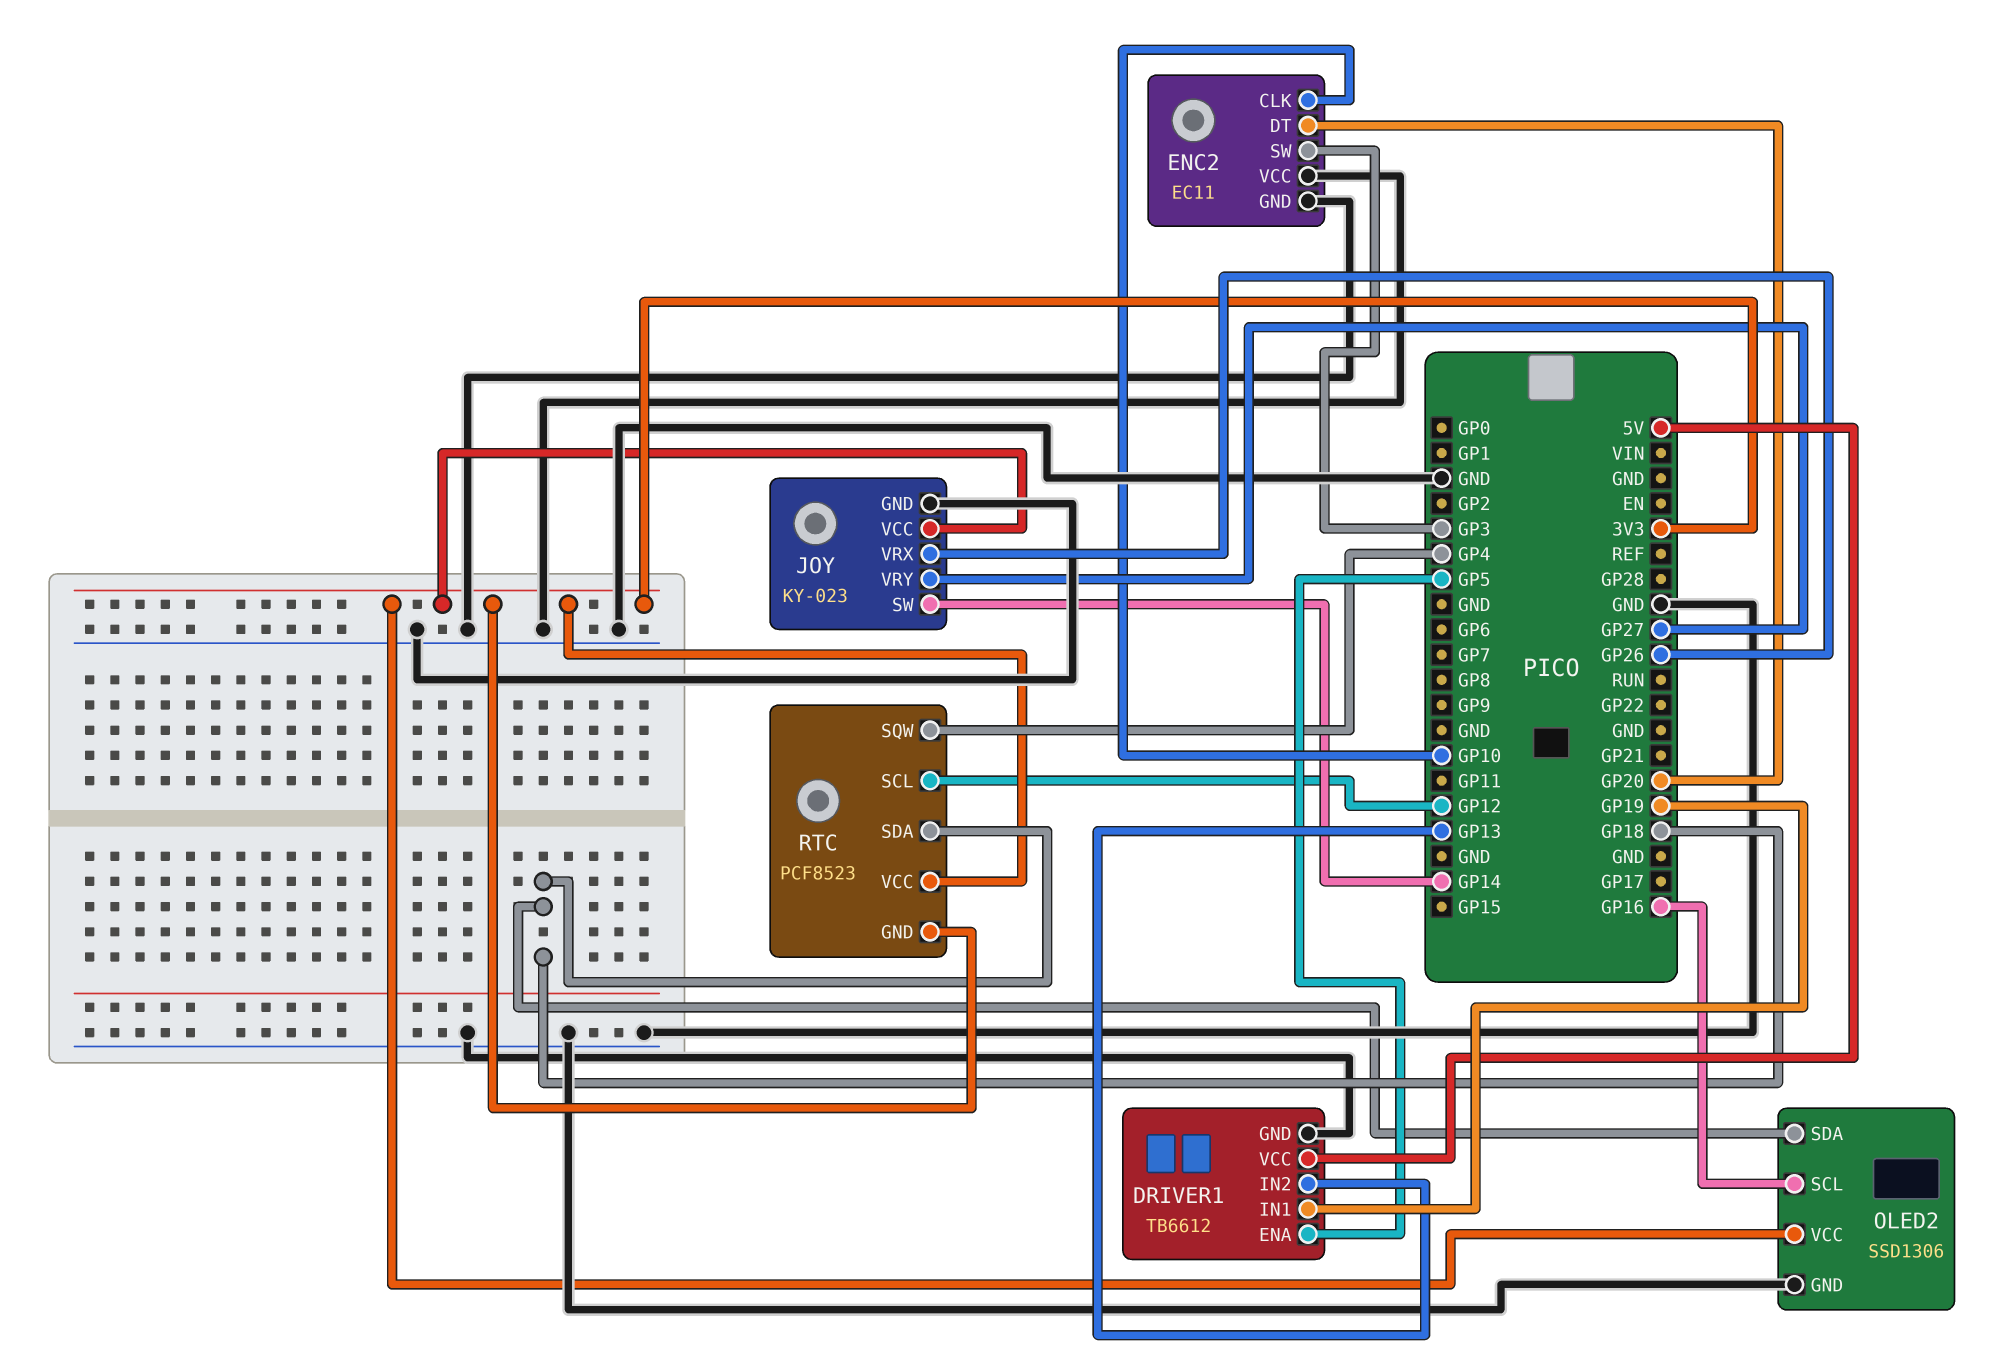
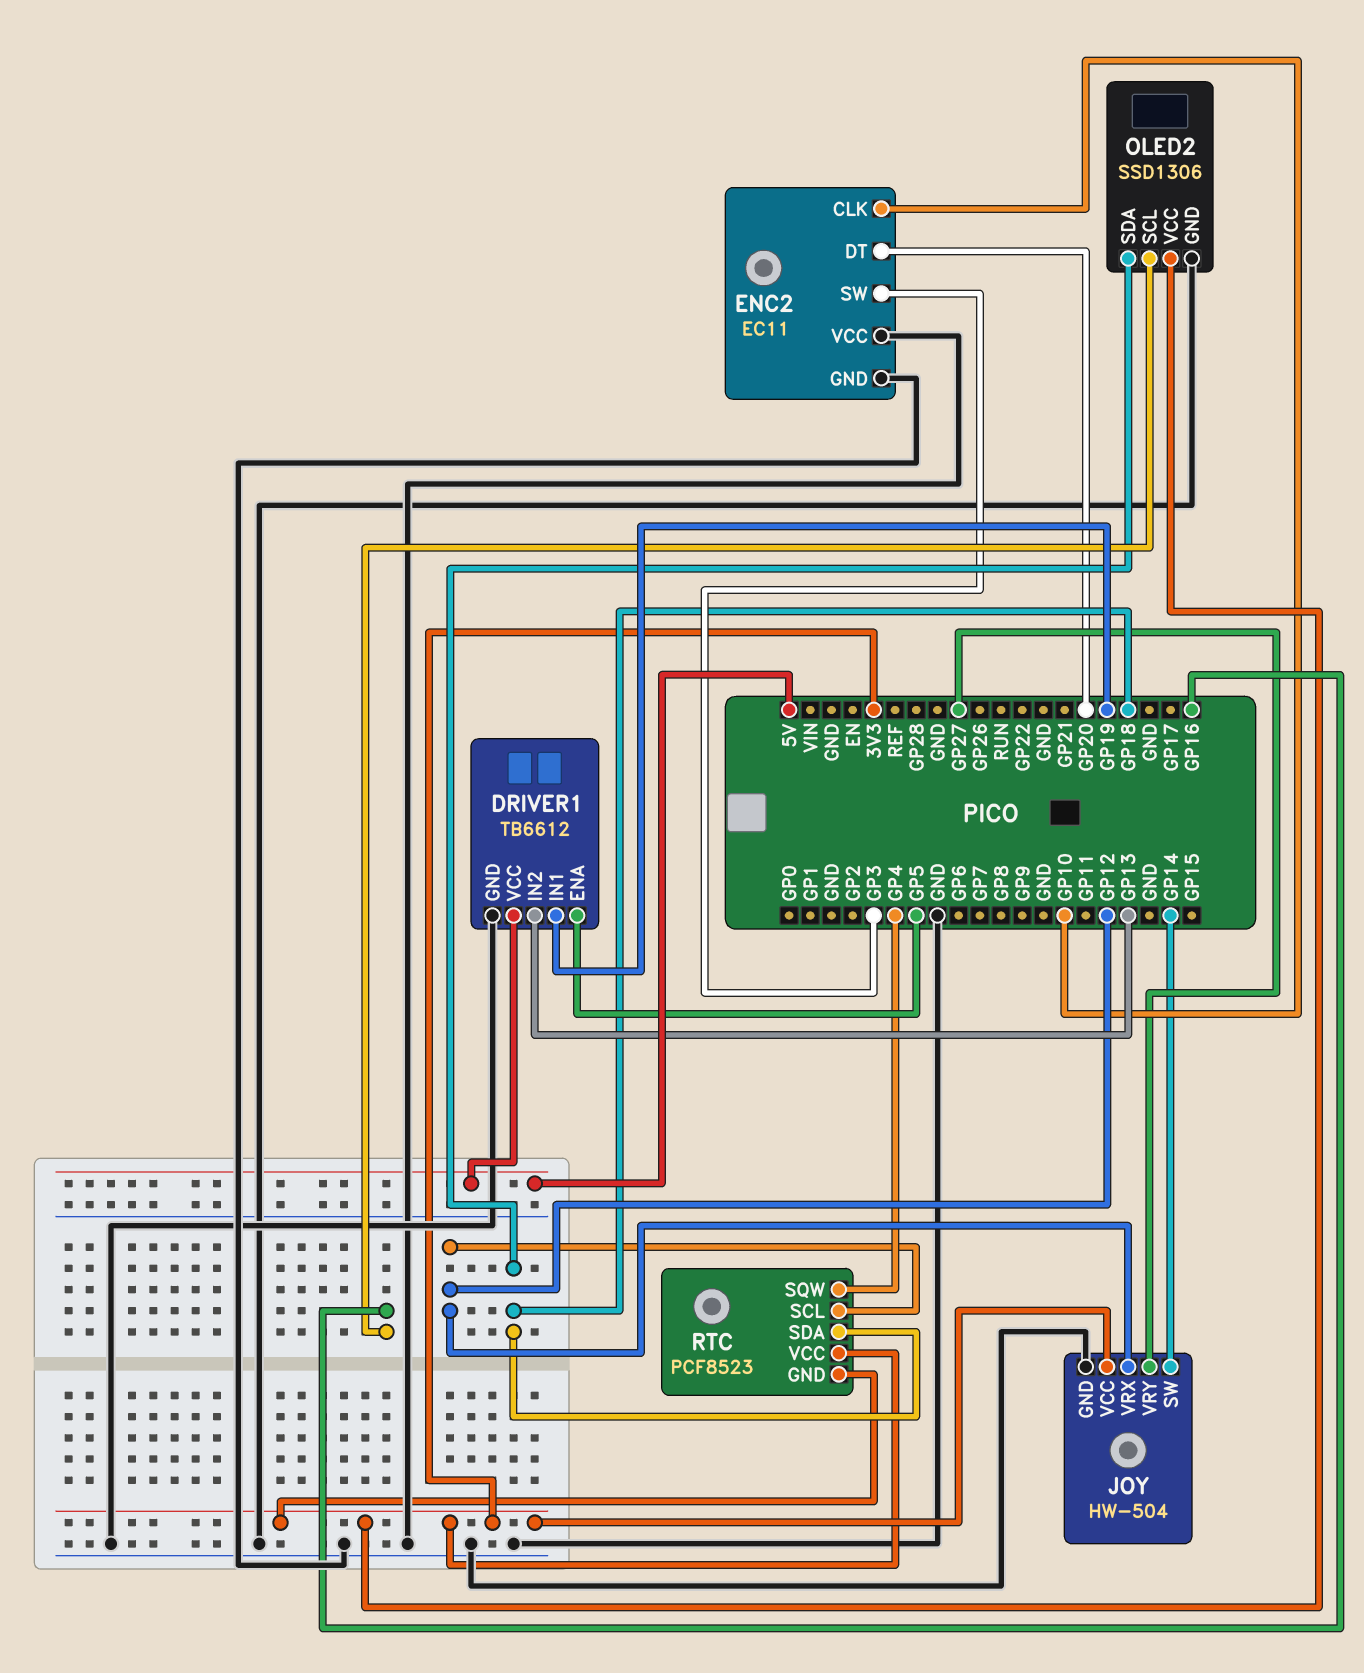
JOY: KY-023 -> HW-504
JOY pin VRX: GP26 -> GP12

